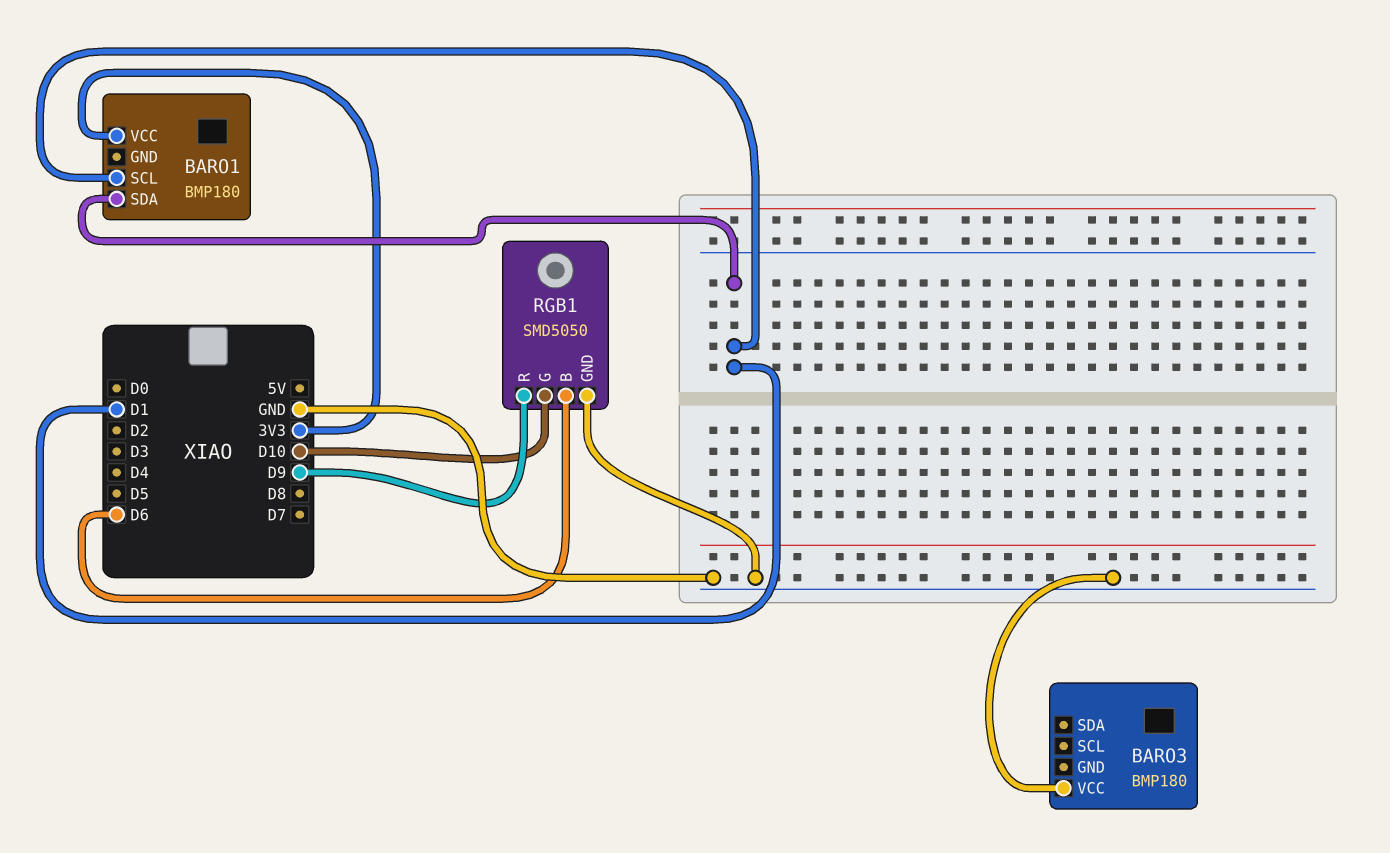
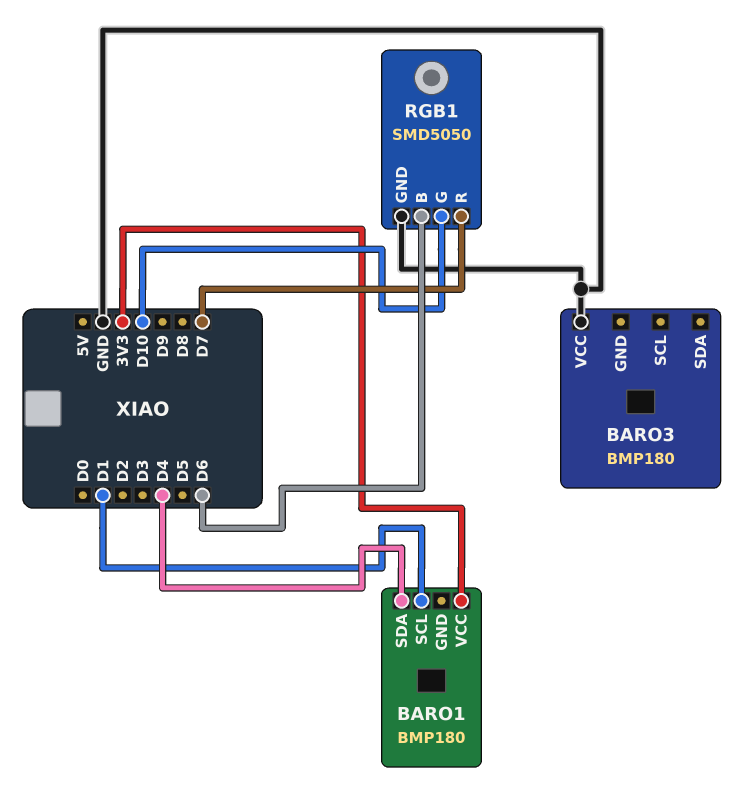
BARO1 pin SDA: D1 -> D4
RGB1 pin R: D9 -> D7

